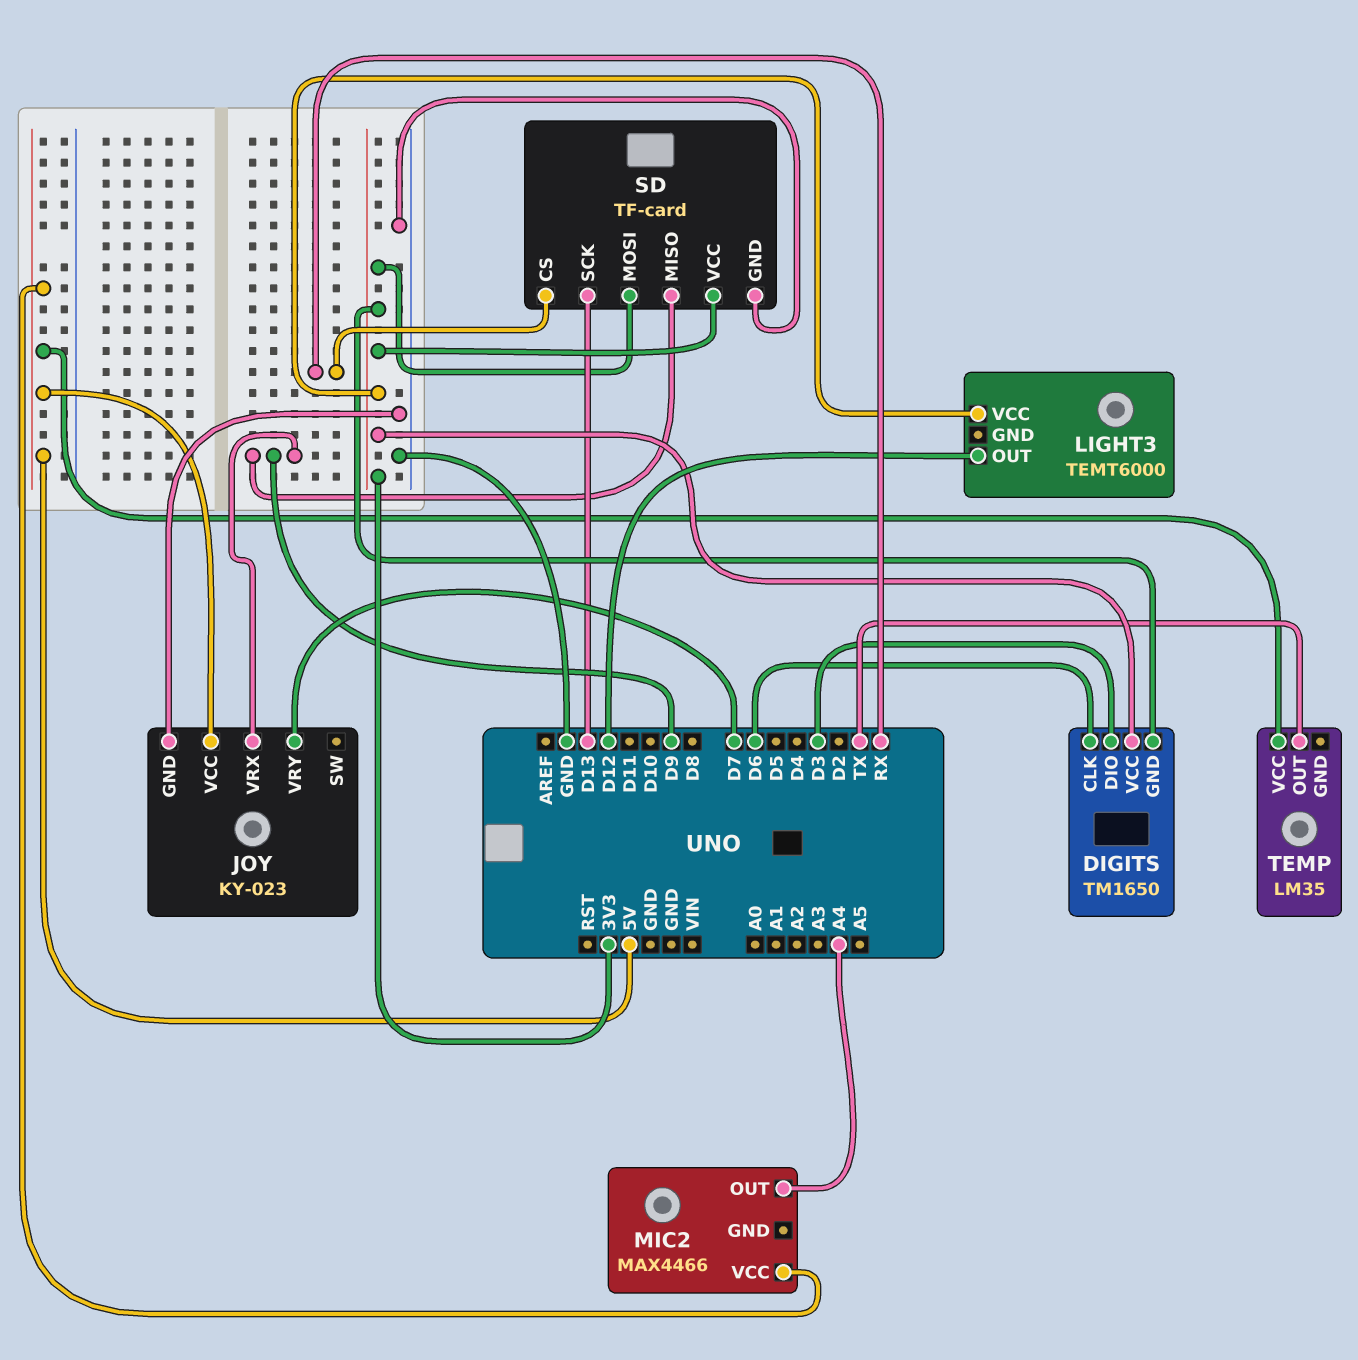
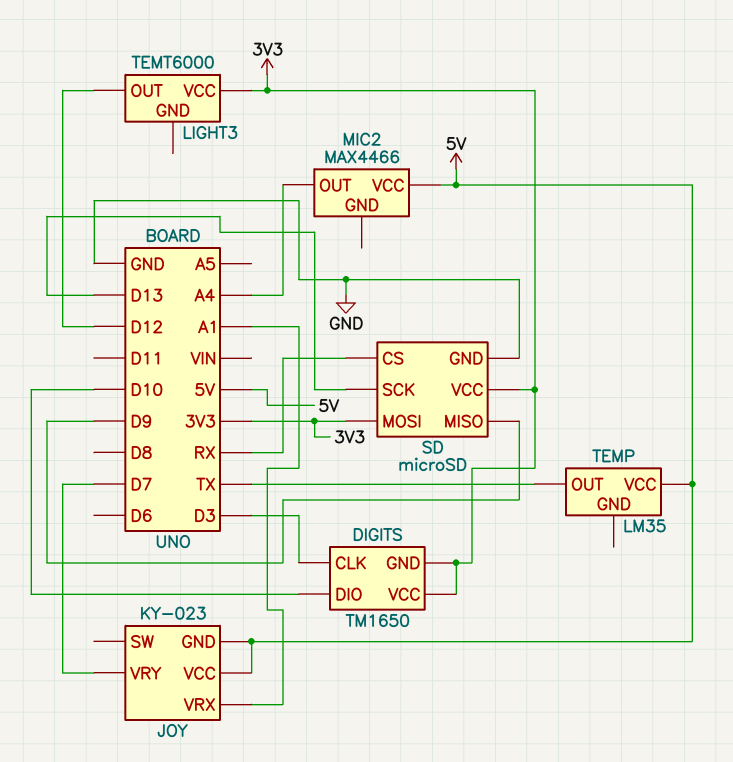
DIGITS pin CLK: D6 -> D3
DIGITS pin DIO: D3 -> D10
JOY pin GND: GND -> 5V
JOY pin VRX: D9 -> A1
SD: TF-card -> microSD

